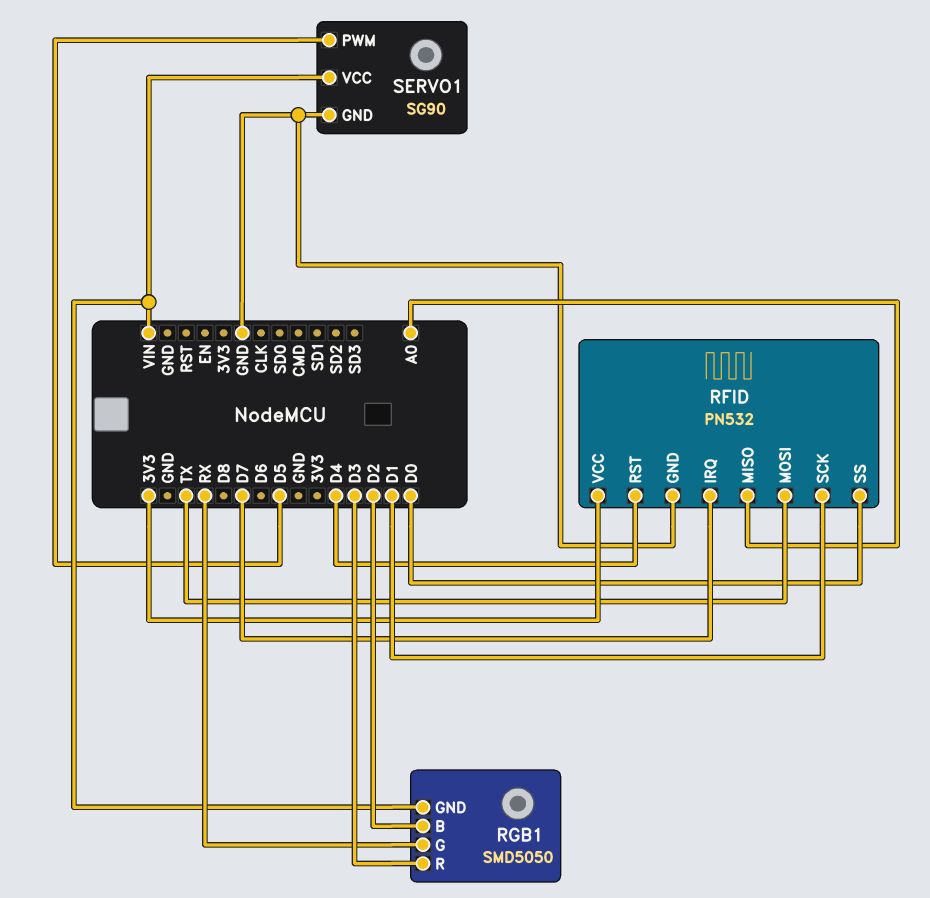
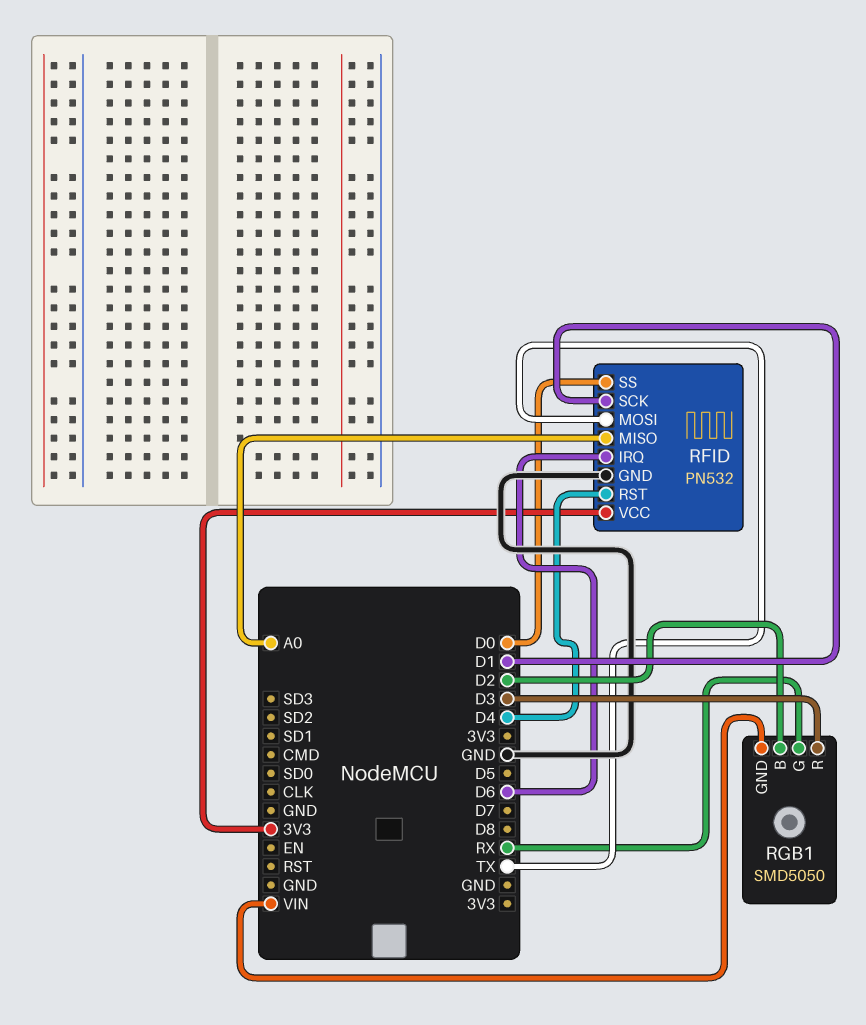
RFID pin IRQ: D7 -> D6
SERVO1: SG90 -> none
SERVO1 pin GND: GND -> none
SERVO1 pin PWM: D5 -> none
SERVO1 pin VCC: VIN -> none

